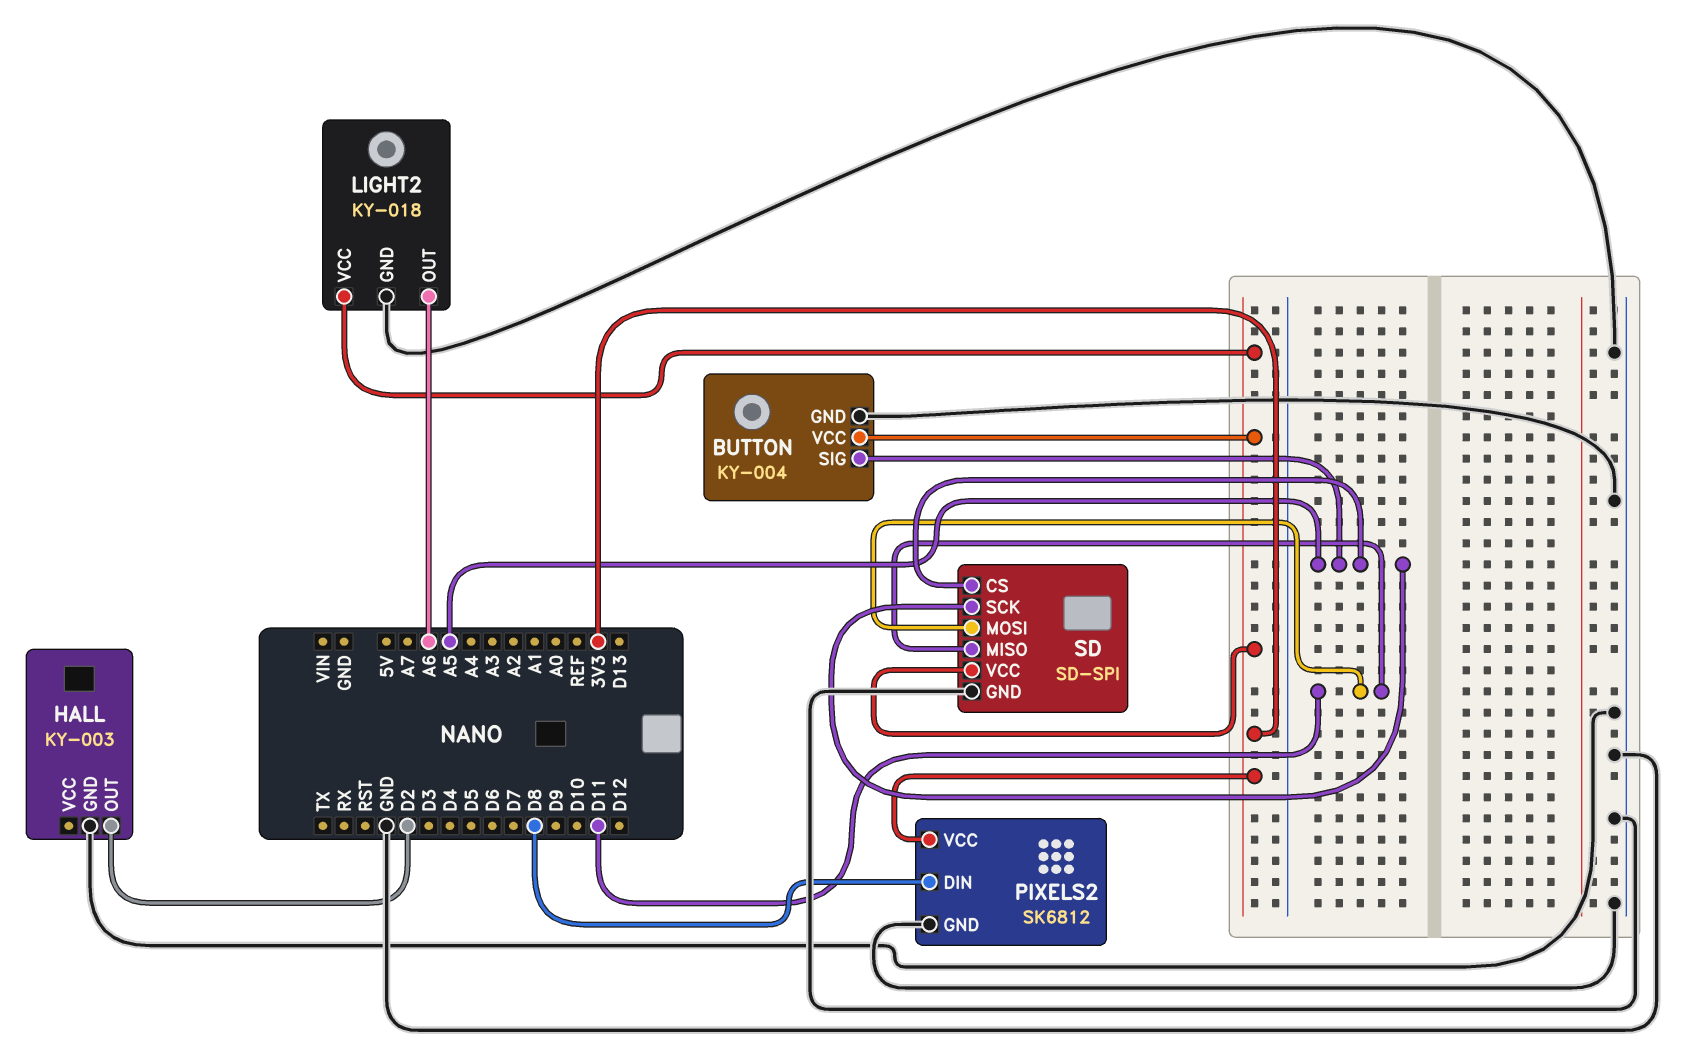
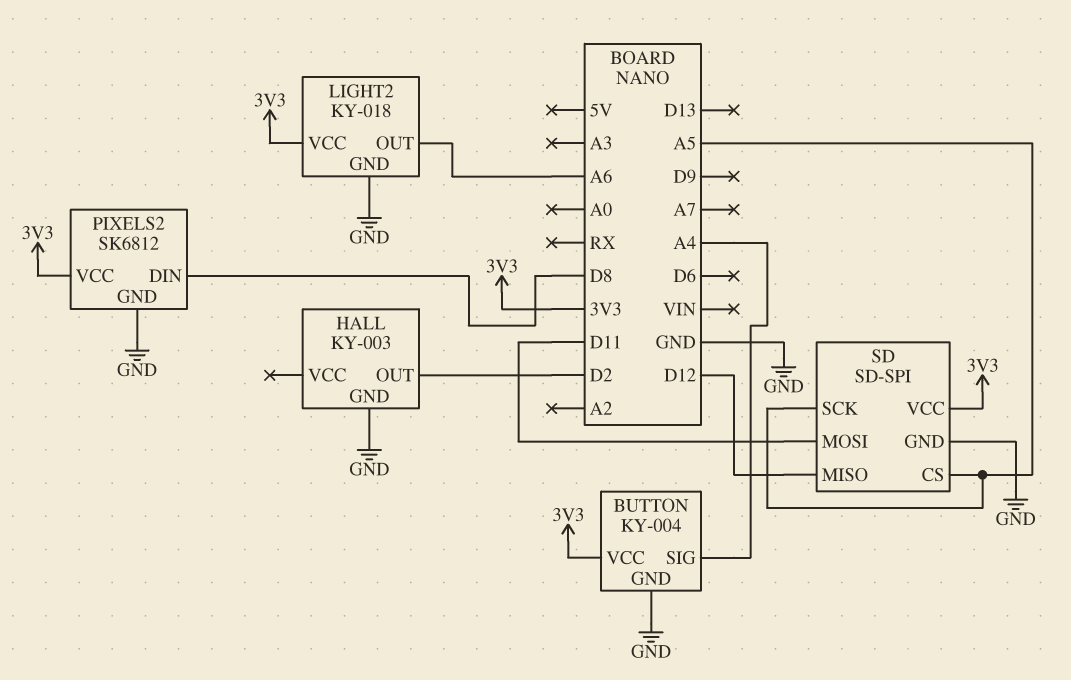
BUTTON pin SIG: A5 -> A4
SD pin MISO: D11 -> D12

